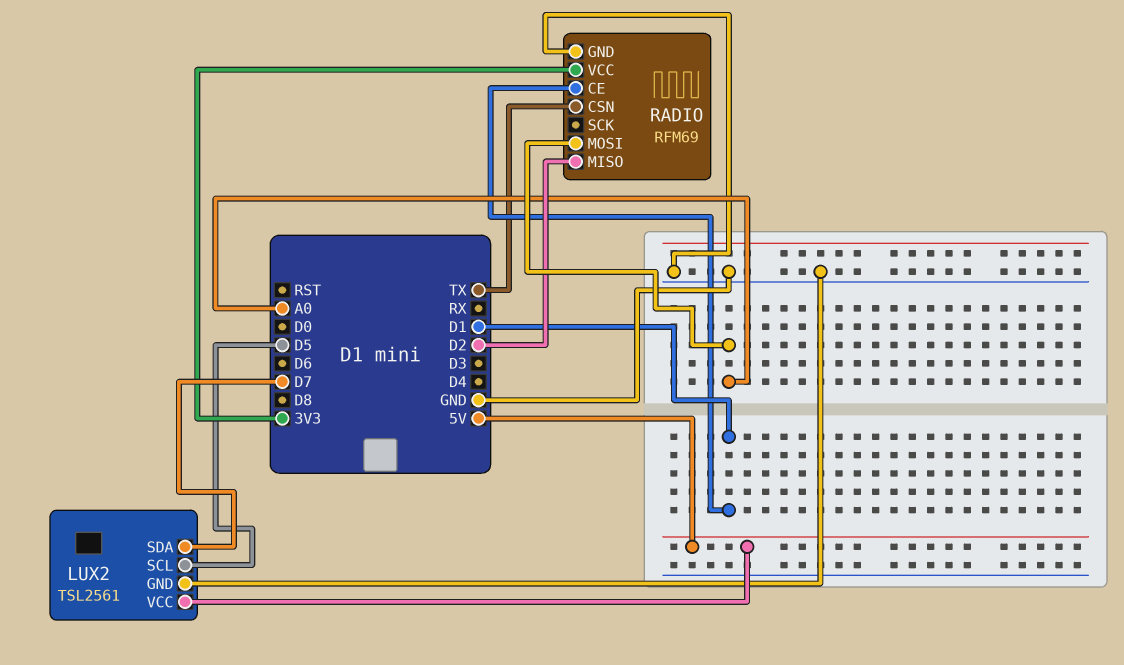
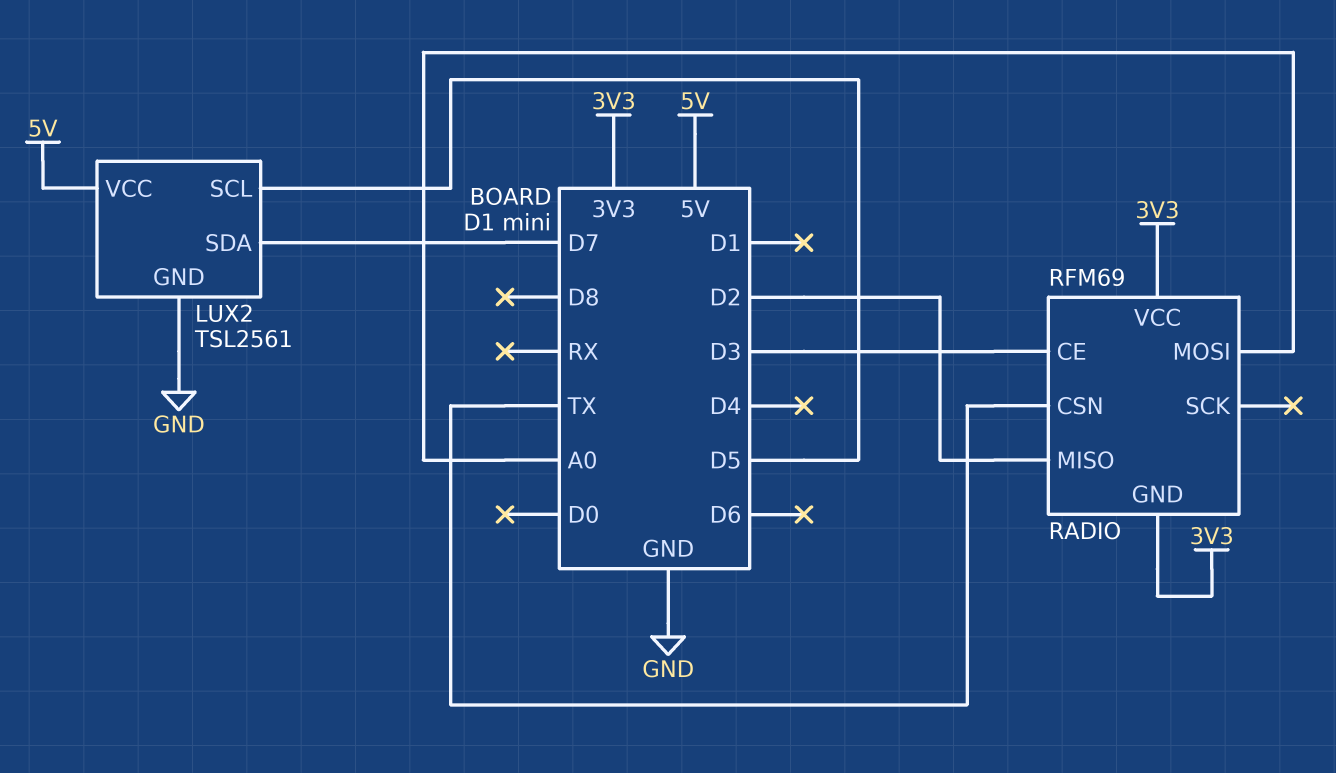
RADIO pin CE: D1 -> D3
RADIO pin GND: GND -> 3V3

